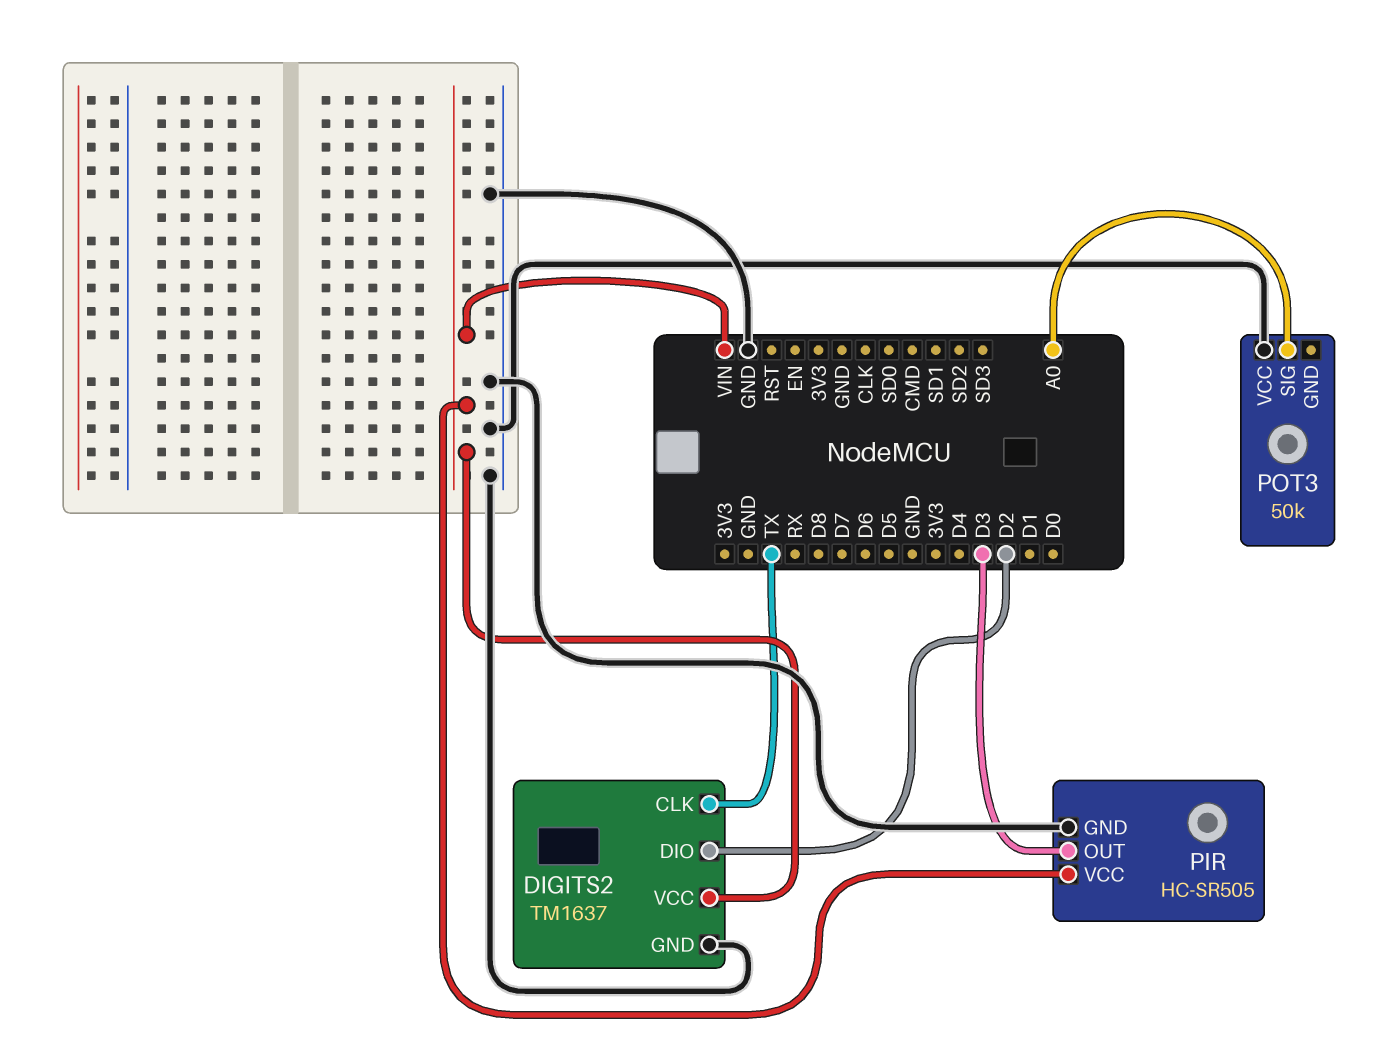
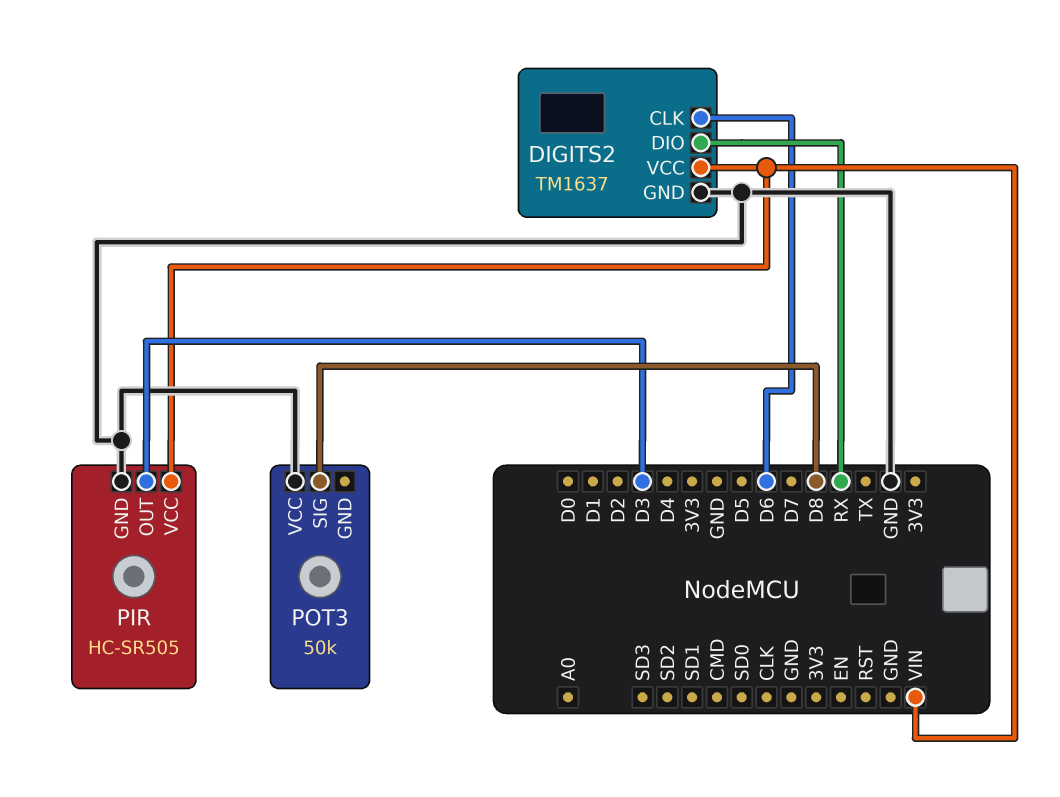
DIGITS2 pin CLK: TX -> D6
DIGITS2 pin DIO: D2 -> RX
POT3 pin SIG: A0 -> D8

